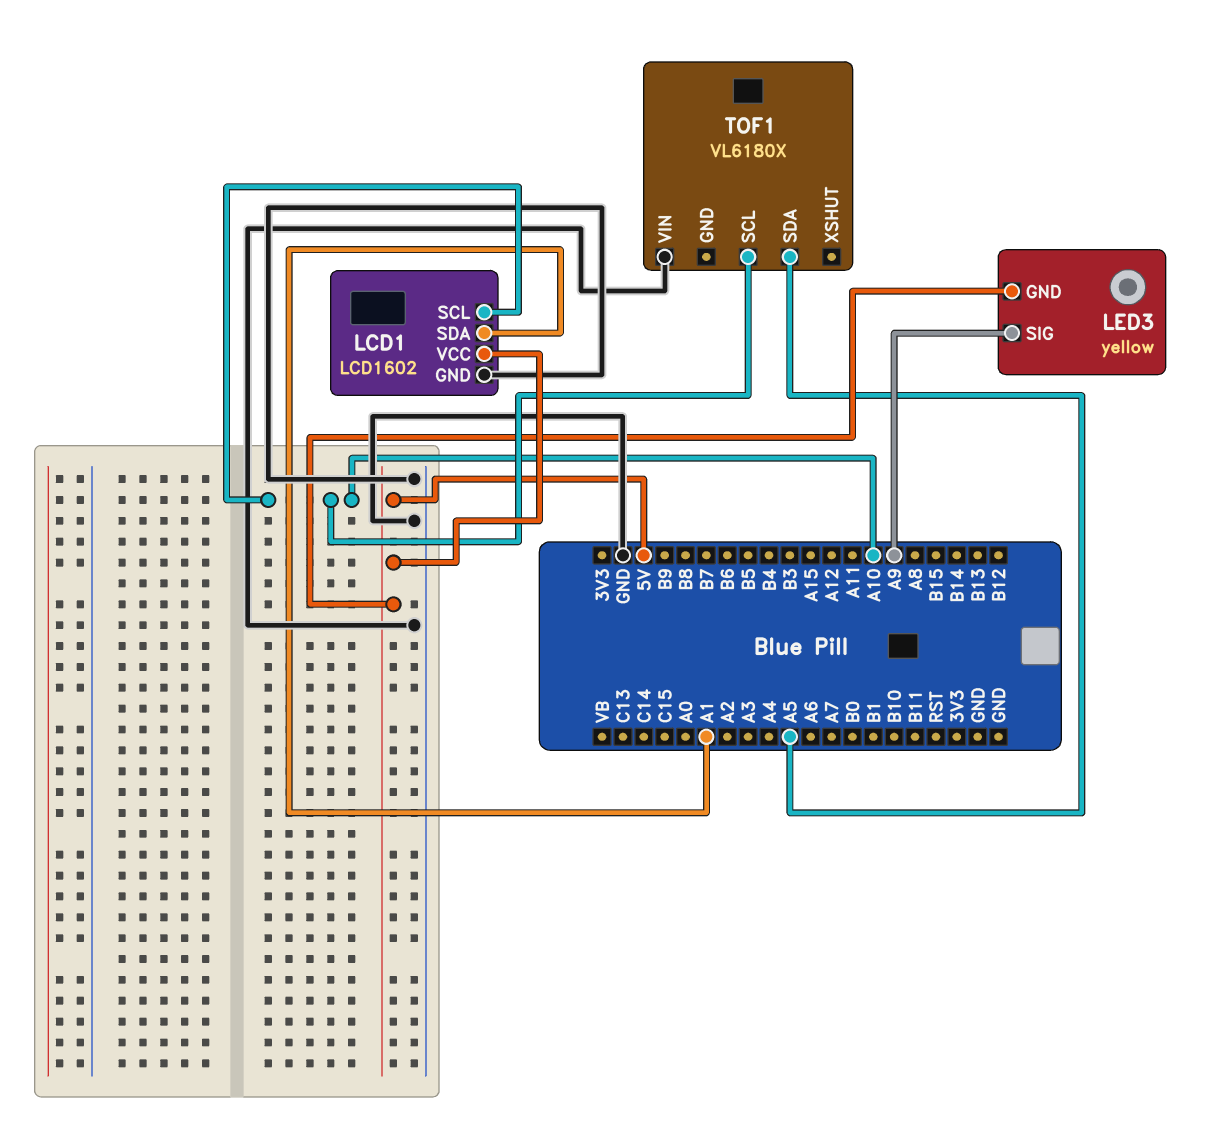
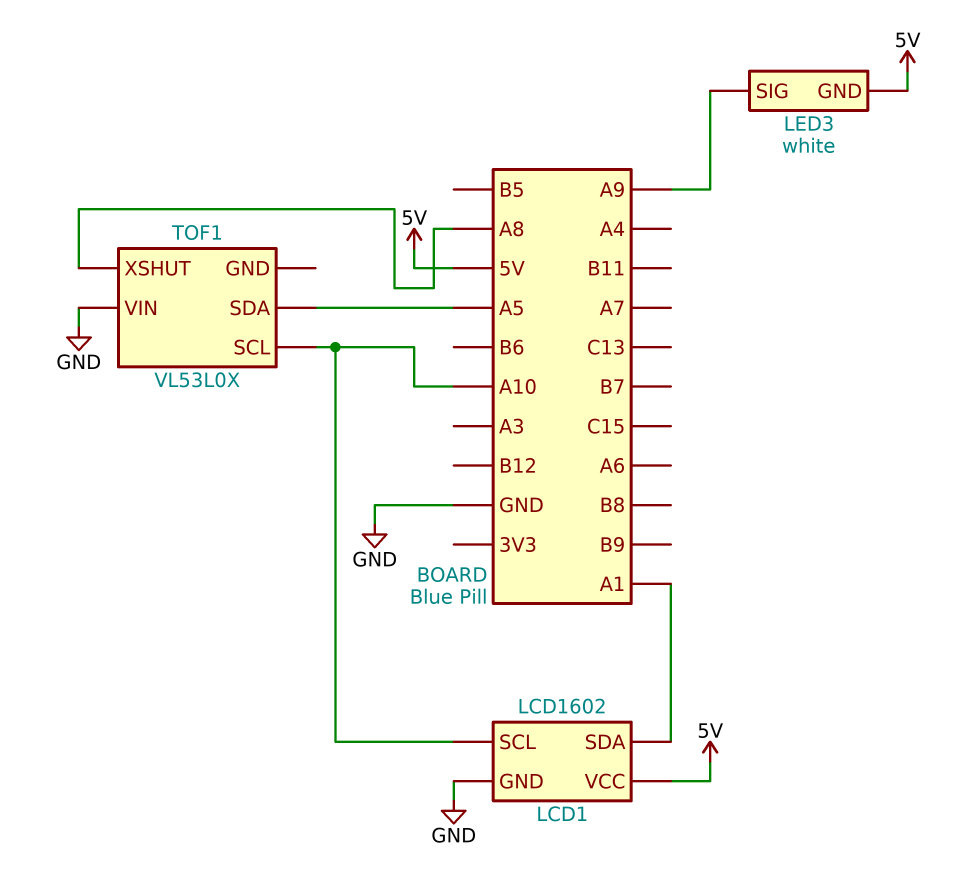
LED3: yellow -> white
TOF1: VL6180X -> VL53L0X
TOF1 pin XSHUT: none -> A8

